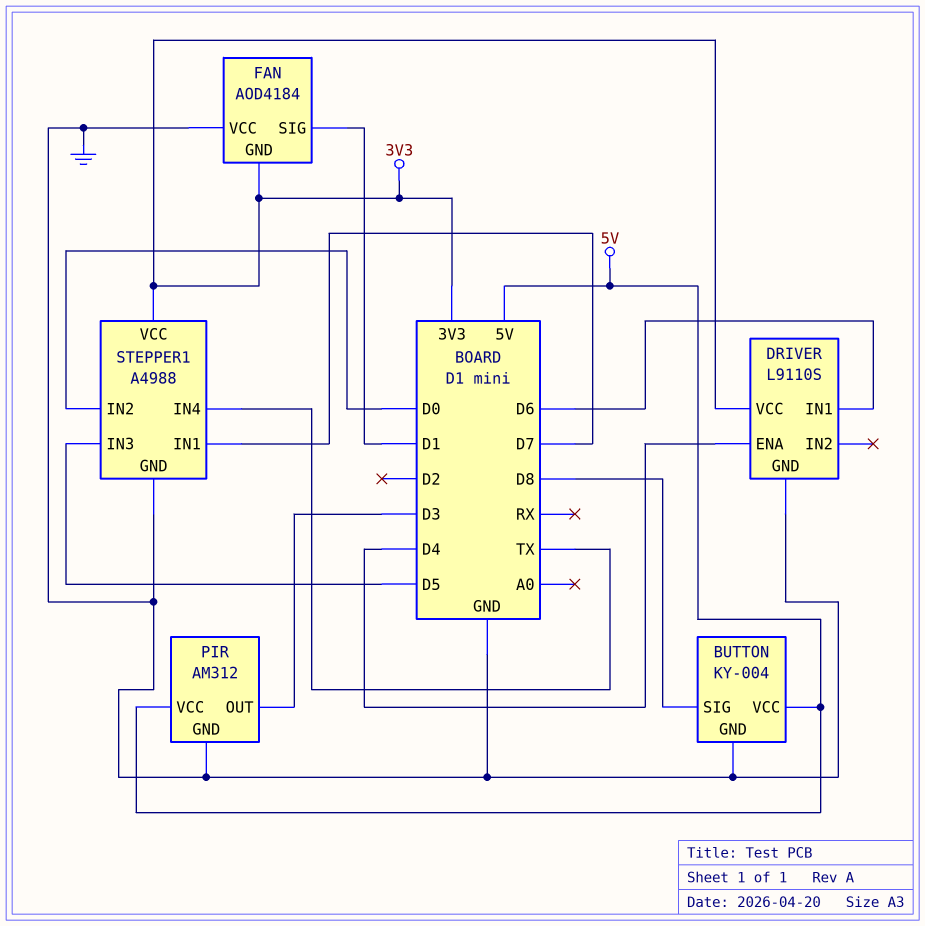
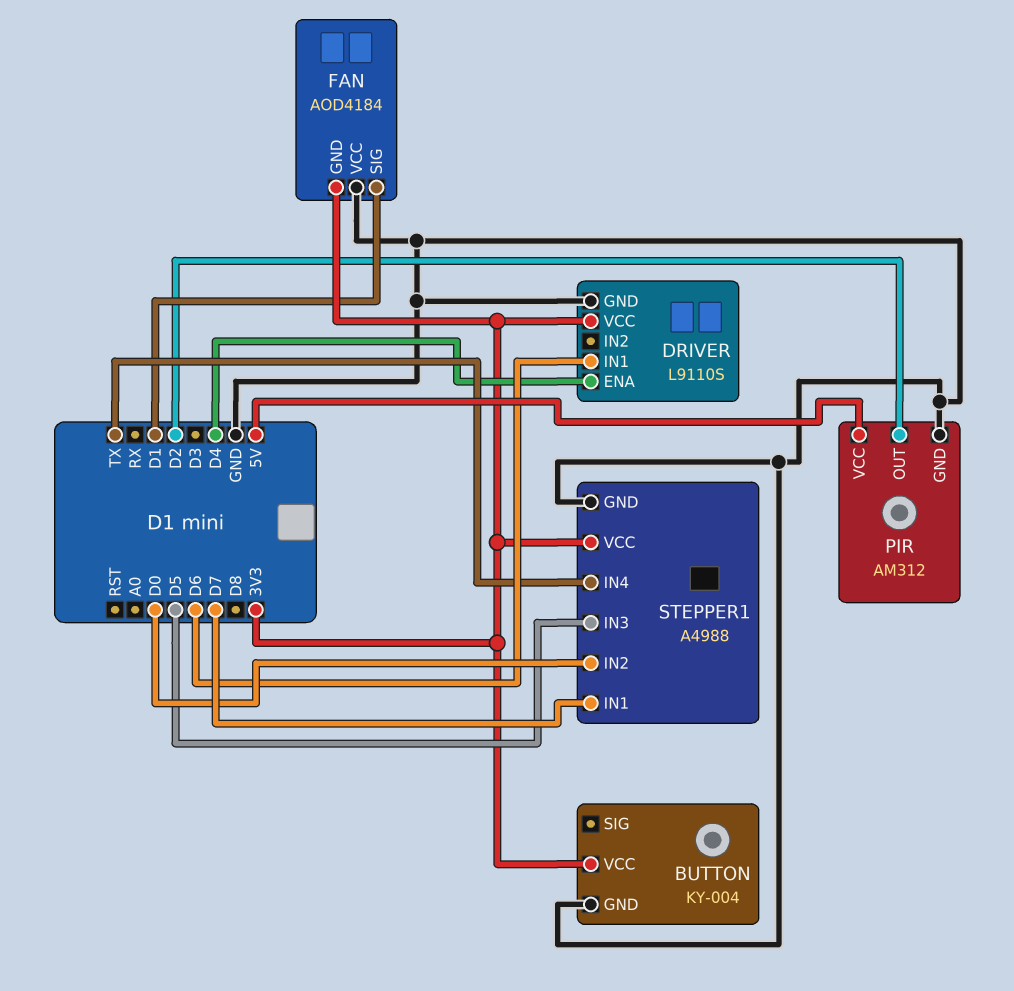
BUTTON pin SIG: D8 -> none
BUTTON pin VCC: 5V -> 3V3
PIR pin OUT: D3 -> D2

